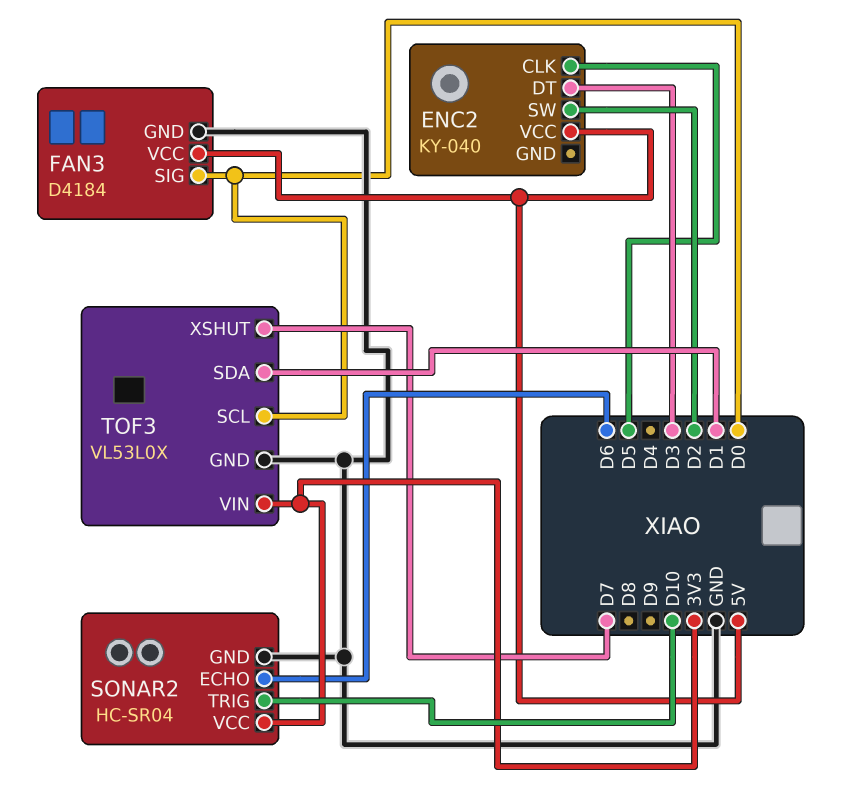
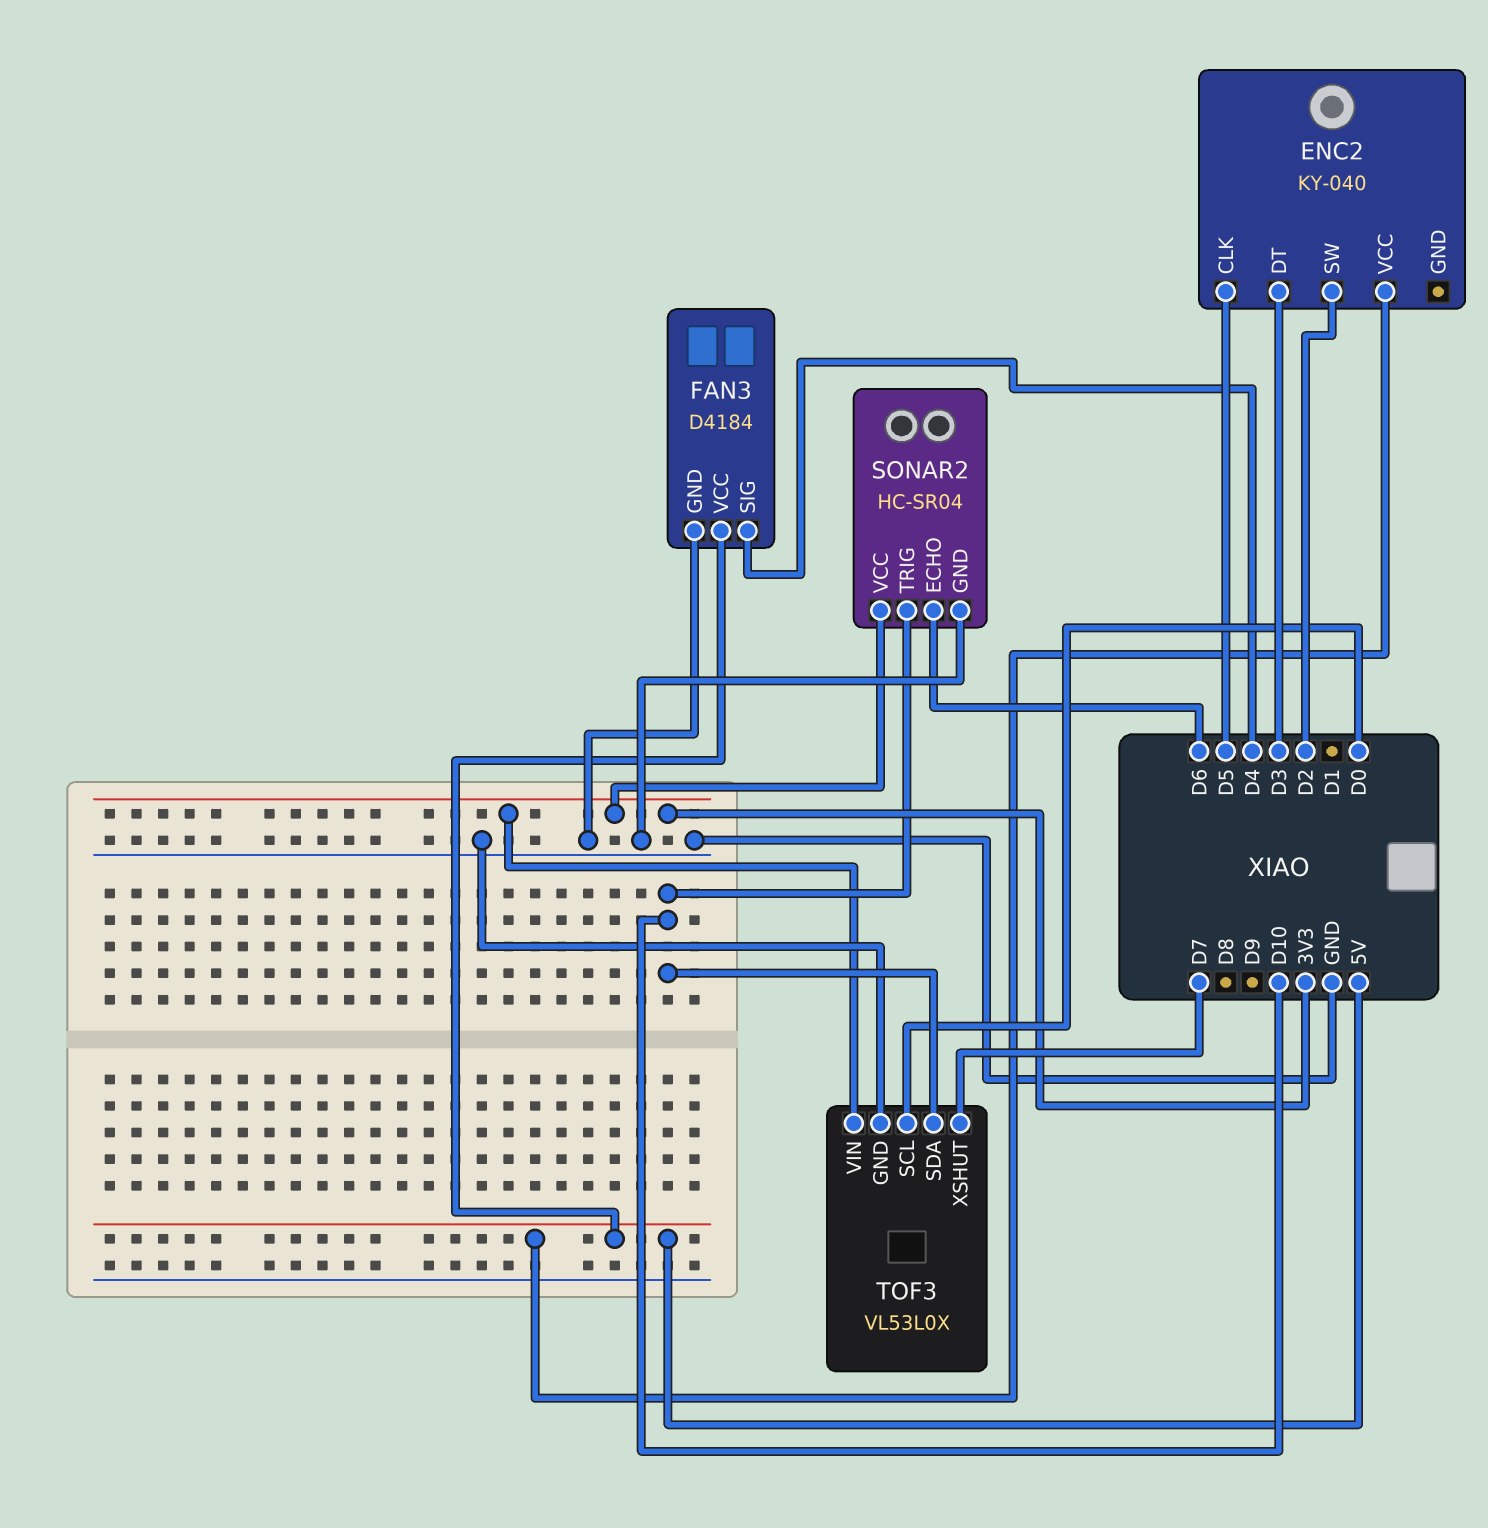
FAN3 pin SIG: D0 -> D4
TOF3 pin SDA: D1 -> D10

